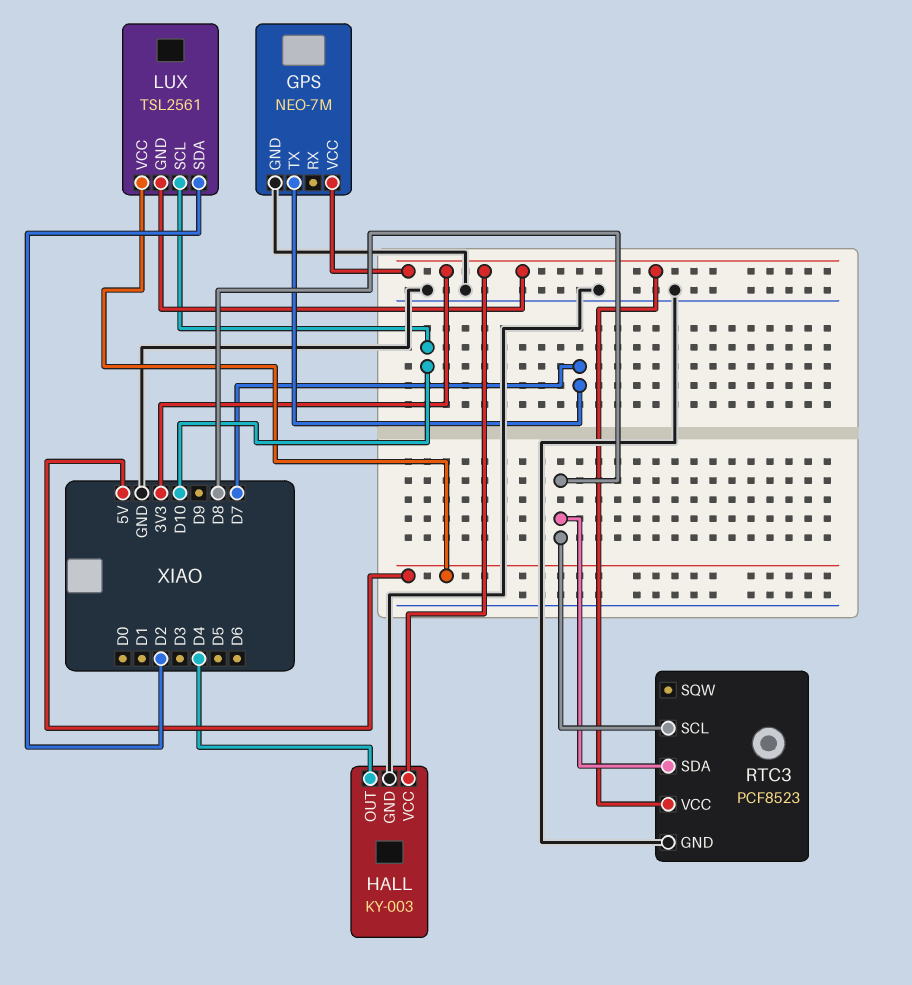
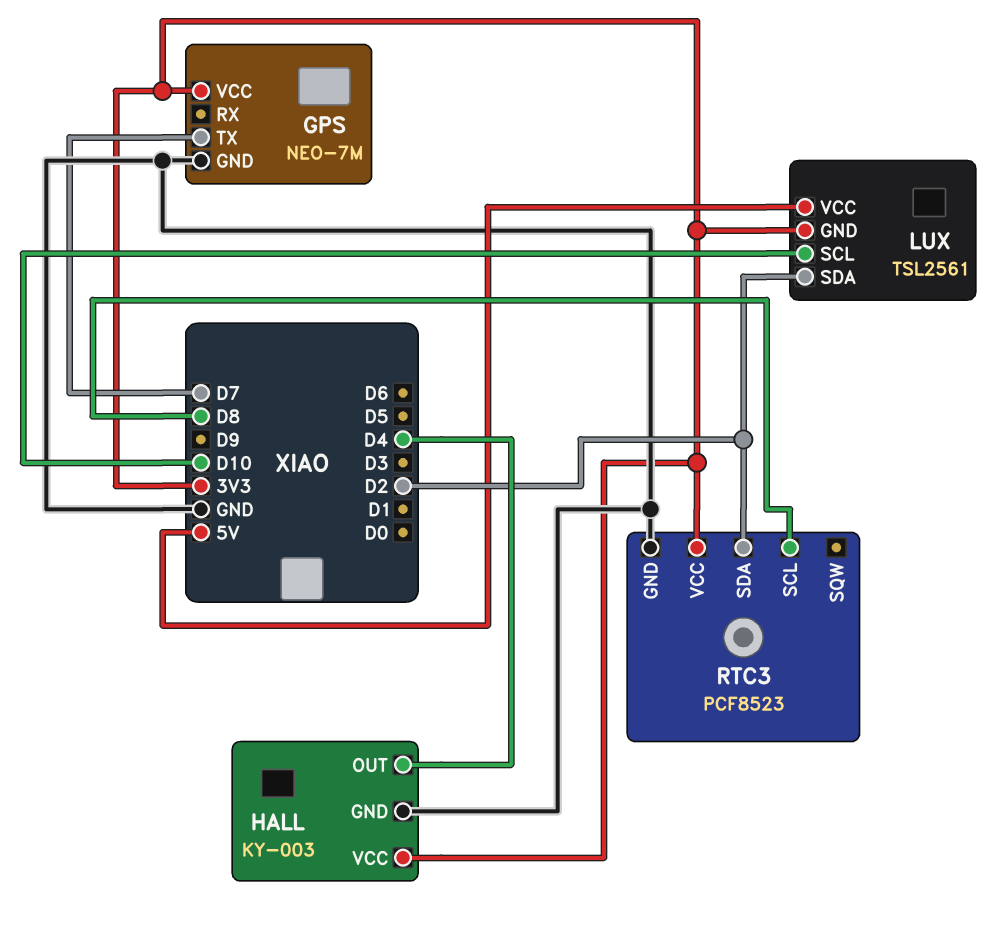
RTC3 pin SDA: D8 -> D2

